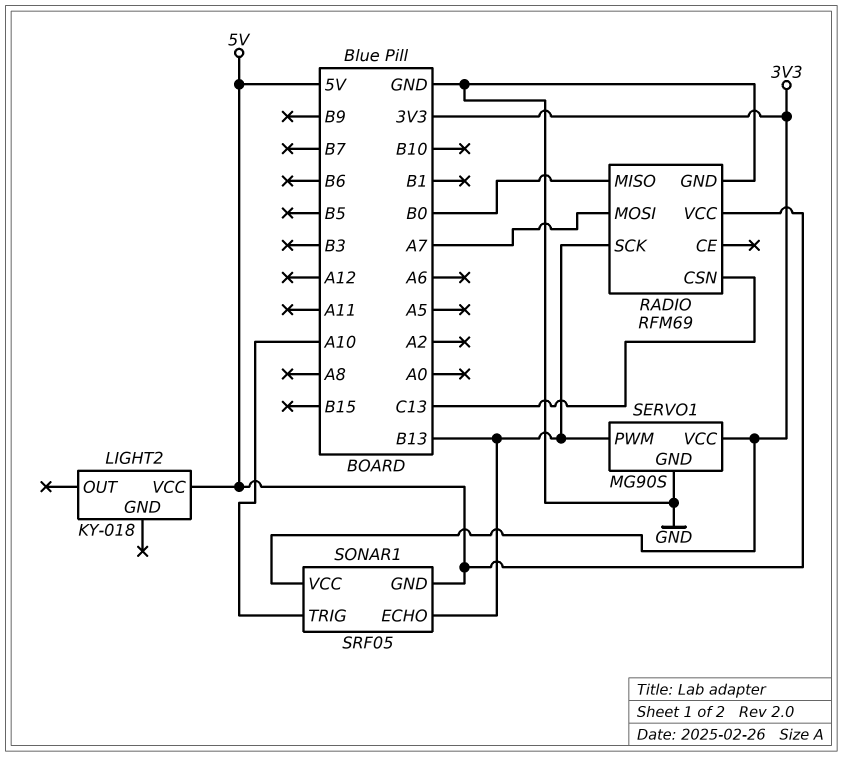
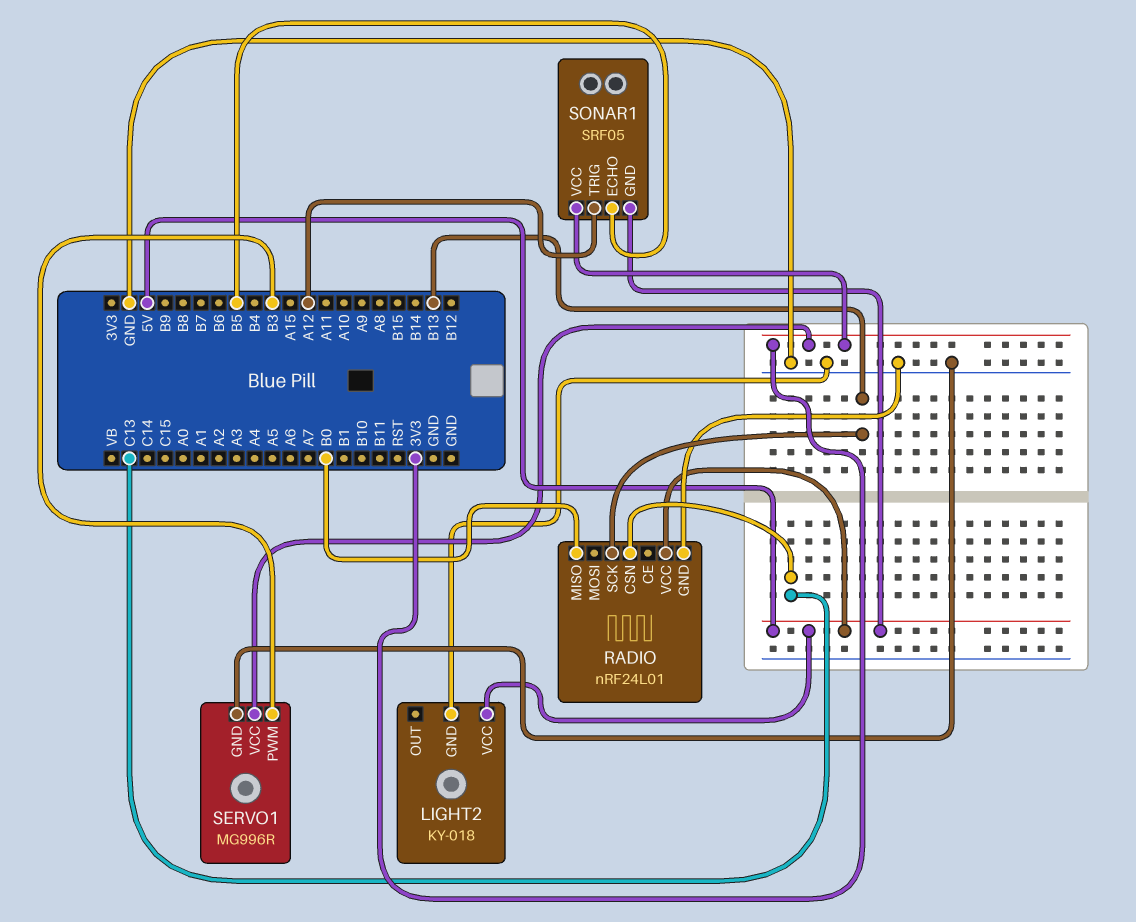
LIGHT2 pin GND: none -> GND
RADIO: RFM69 -> nRF24L01
RADIO pin MOSI: A7 -> none
SERVO1: MG90S -> MG996R
SERVO1 pin PWM: B13 -> B3
SONAR1 pin ECHO: B13 -> B5
SONAR1 pin TRIG: A10 -> A12

